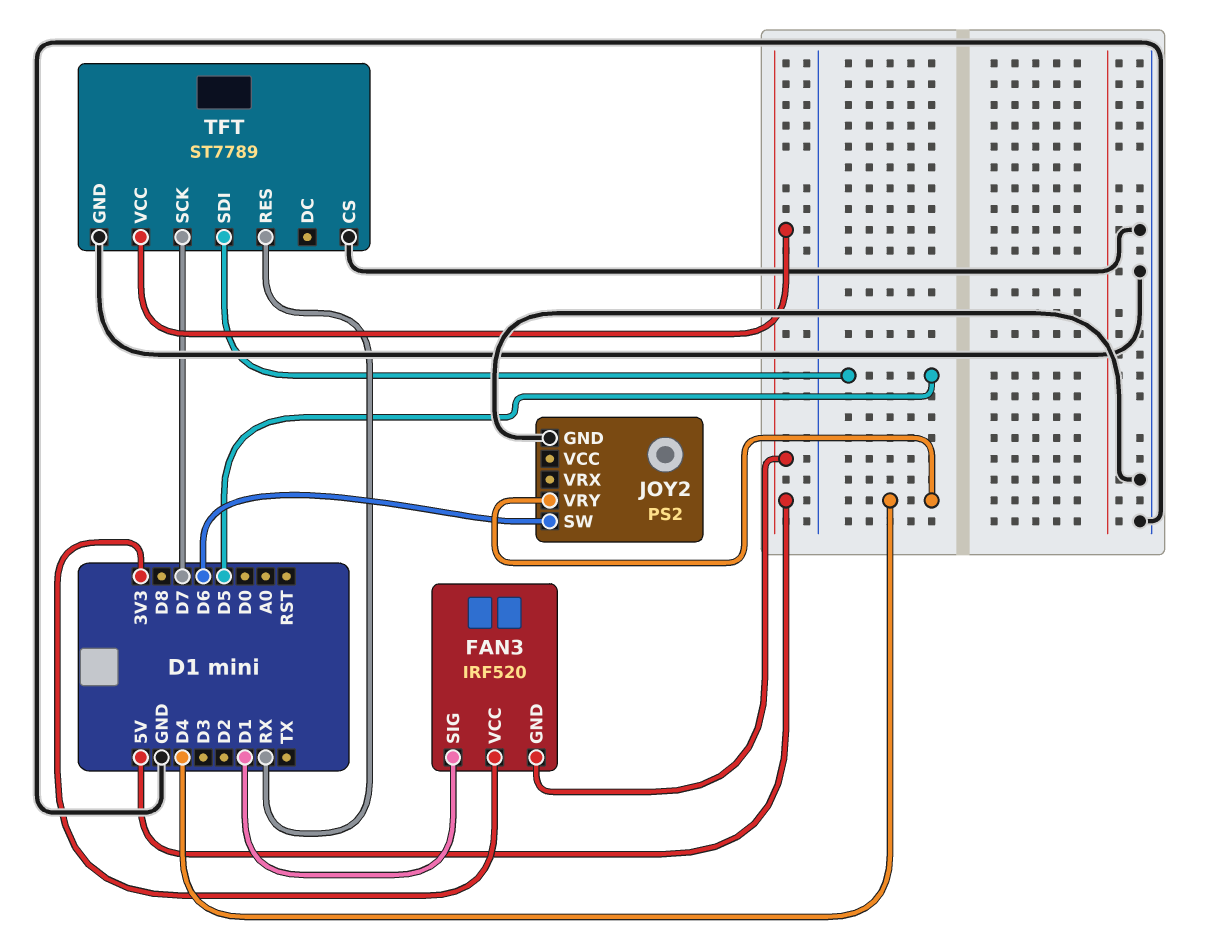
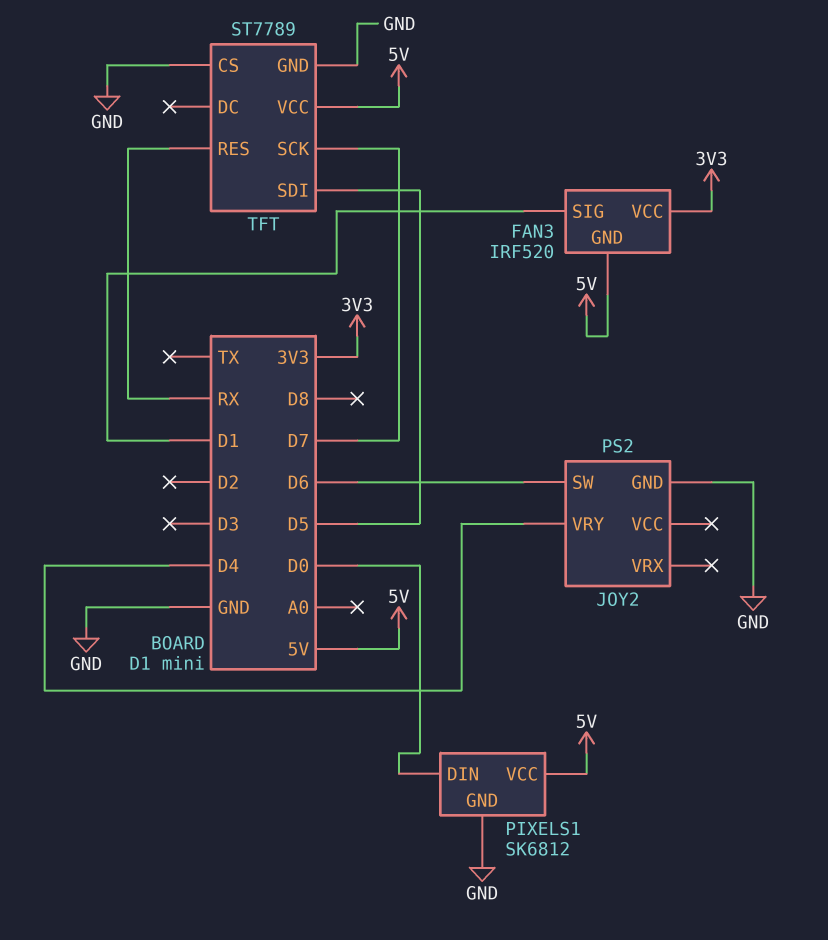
PIXELS1: none -> SK6812
PIXELS1 pin DIN: none -> D0
PIXELS1 pin GND: none -> GND
PIXELS1 pin VCC: none -> 5V

